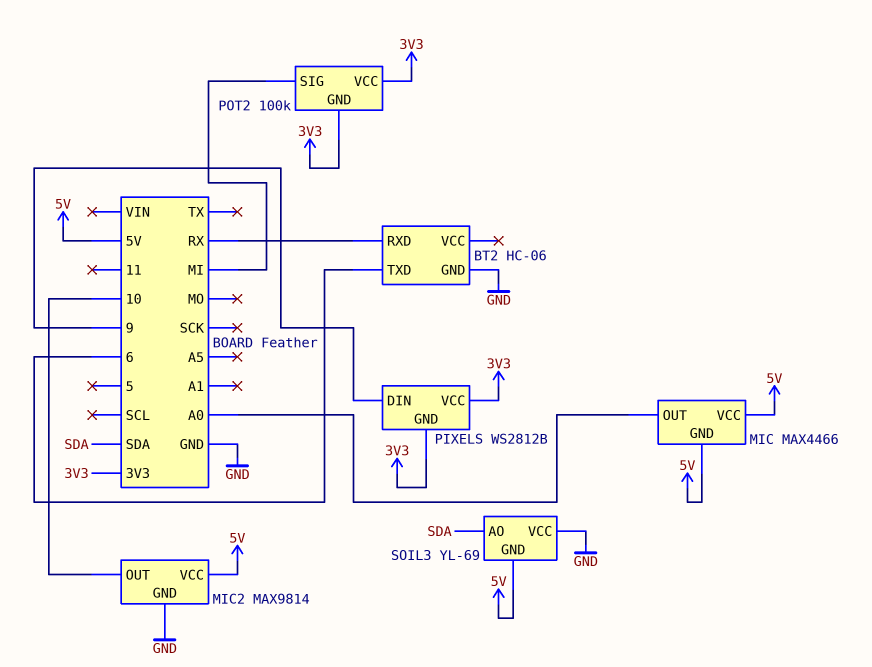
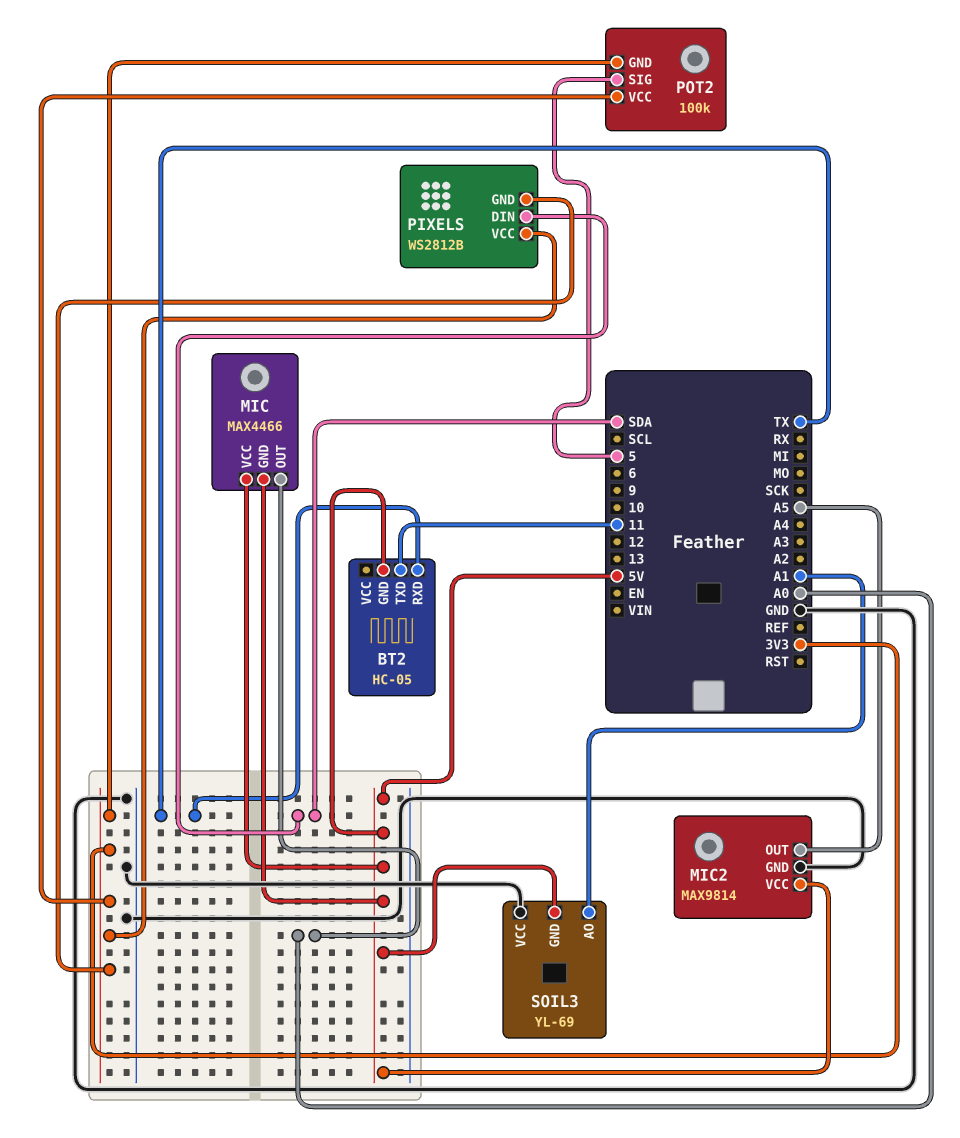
BT2: HC-06 -> HC-05
BT2 pin GND: GND -> 5V
BT2 pin RXD: RX -> TX
BT2 pin TXD: 6 -> 11
MIC2 pin OUT: 10 -> A5
PIXELS pin DIN: 9 -> SDA
POT2 pin SIG: MI -> 5
SOIL3 pin AO: SDA -> A1

